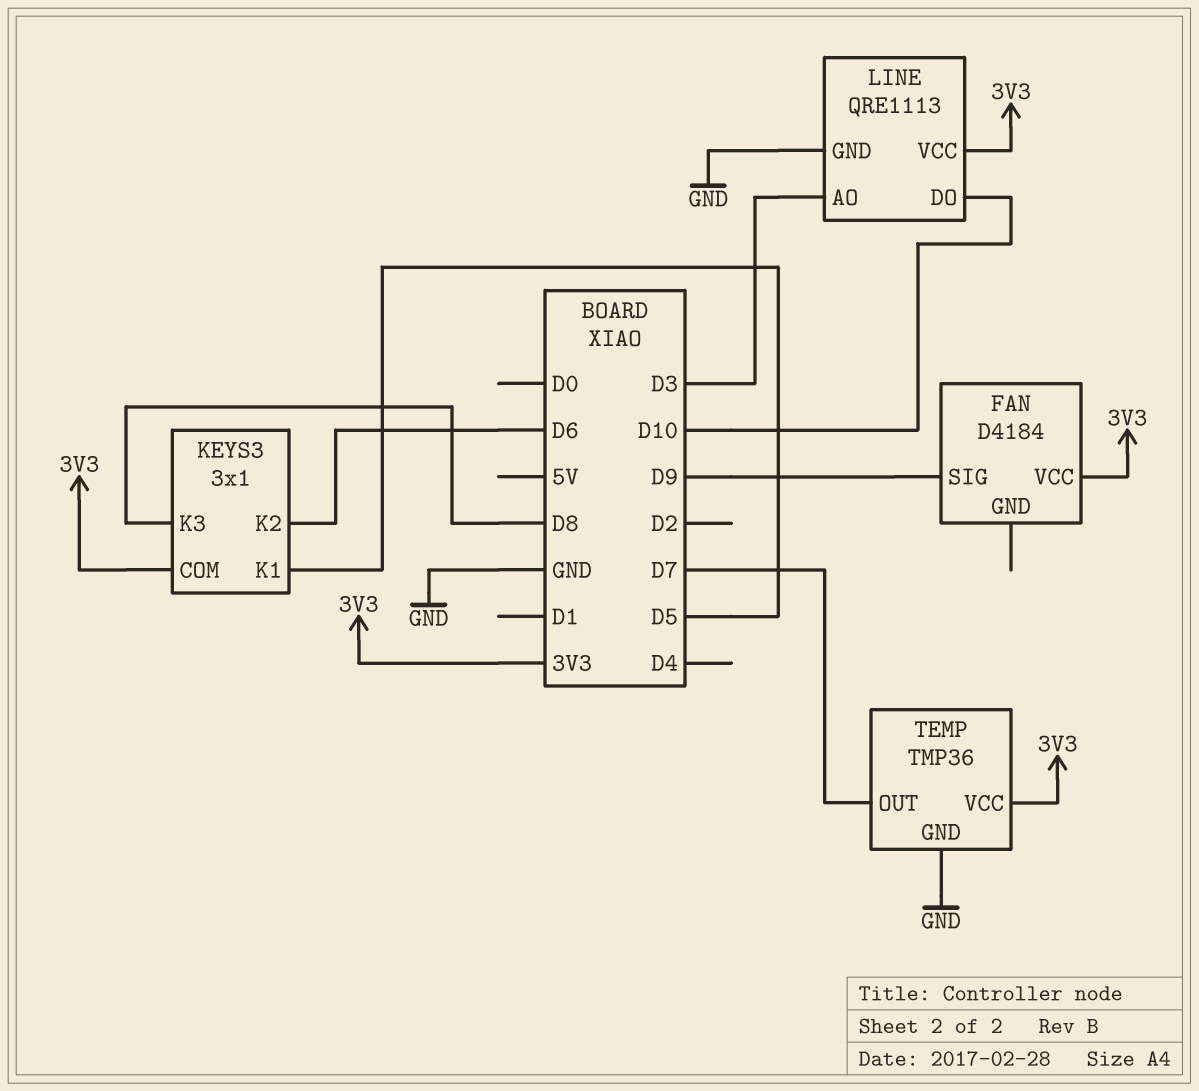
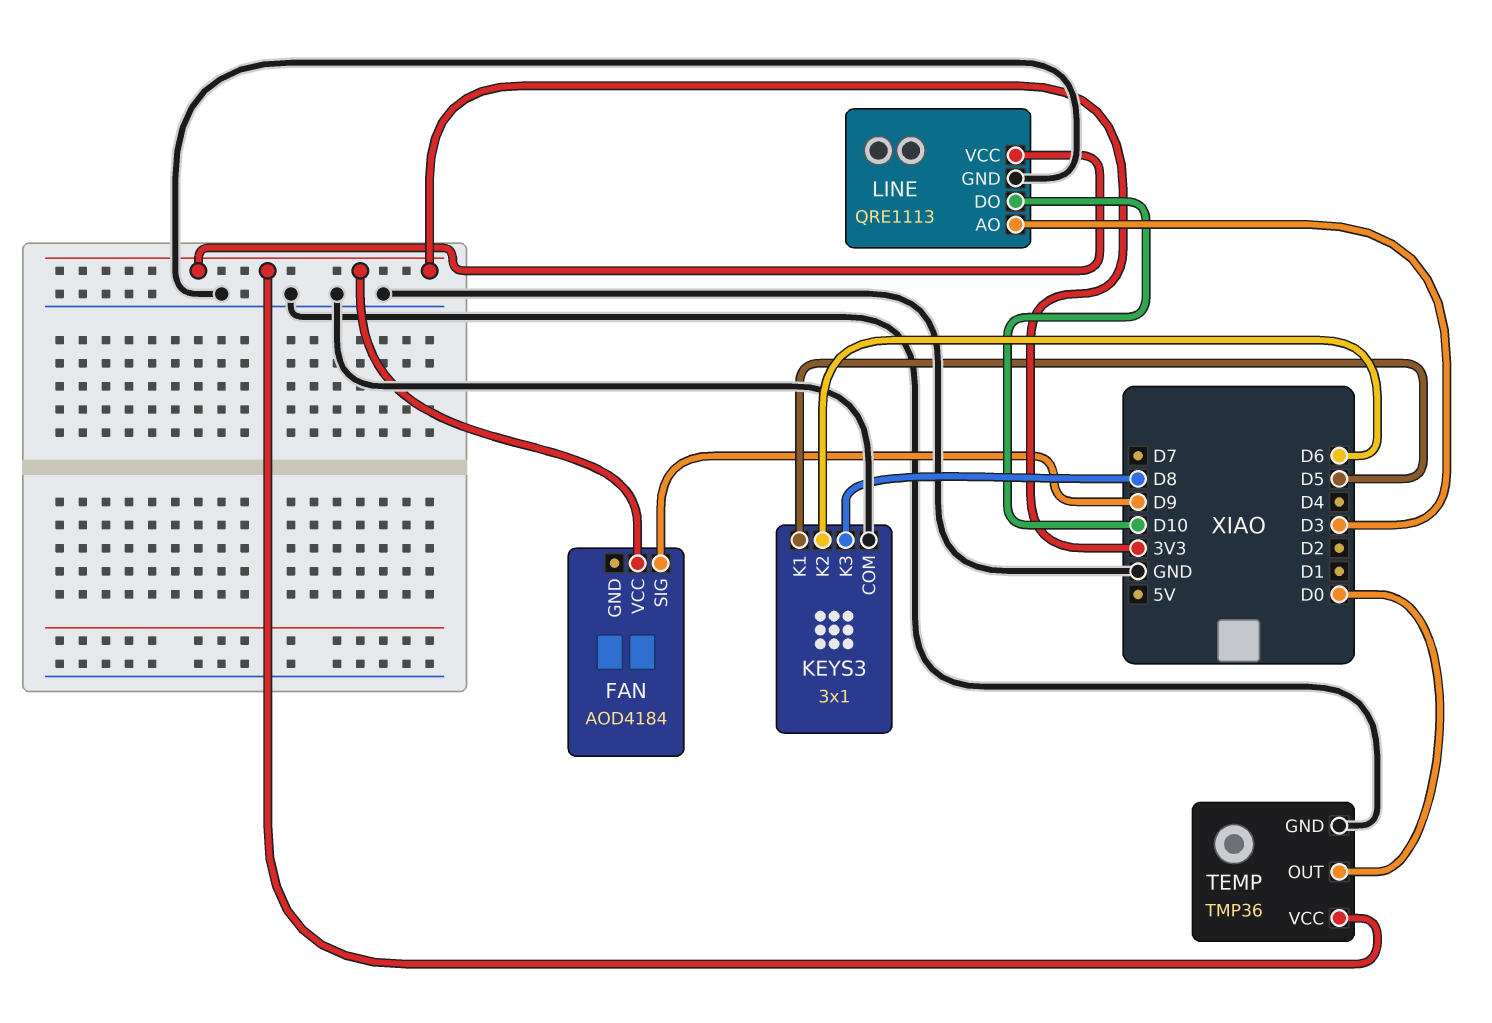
FAN: D4184 -> AOD4184
KEYS3 pin COM: 3V3 -> GND
TEMP pin OUT: D7 -> D0

